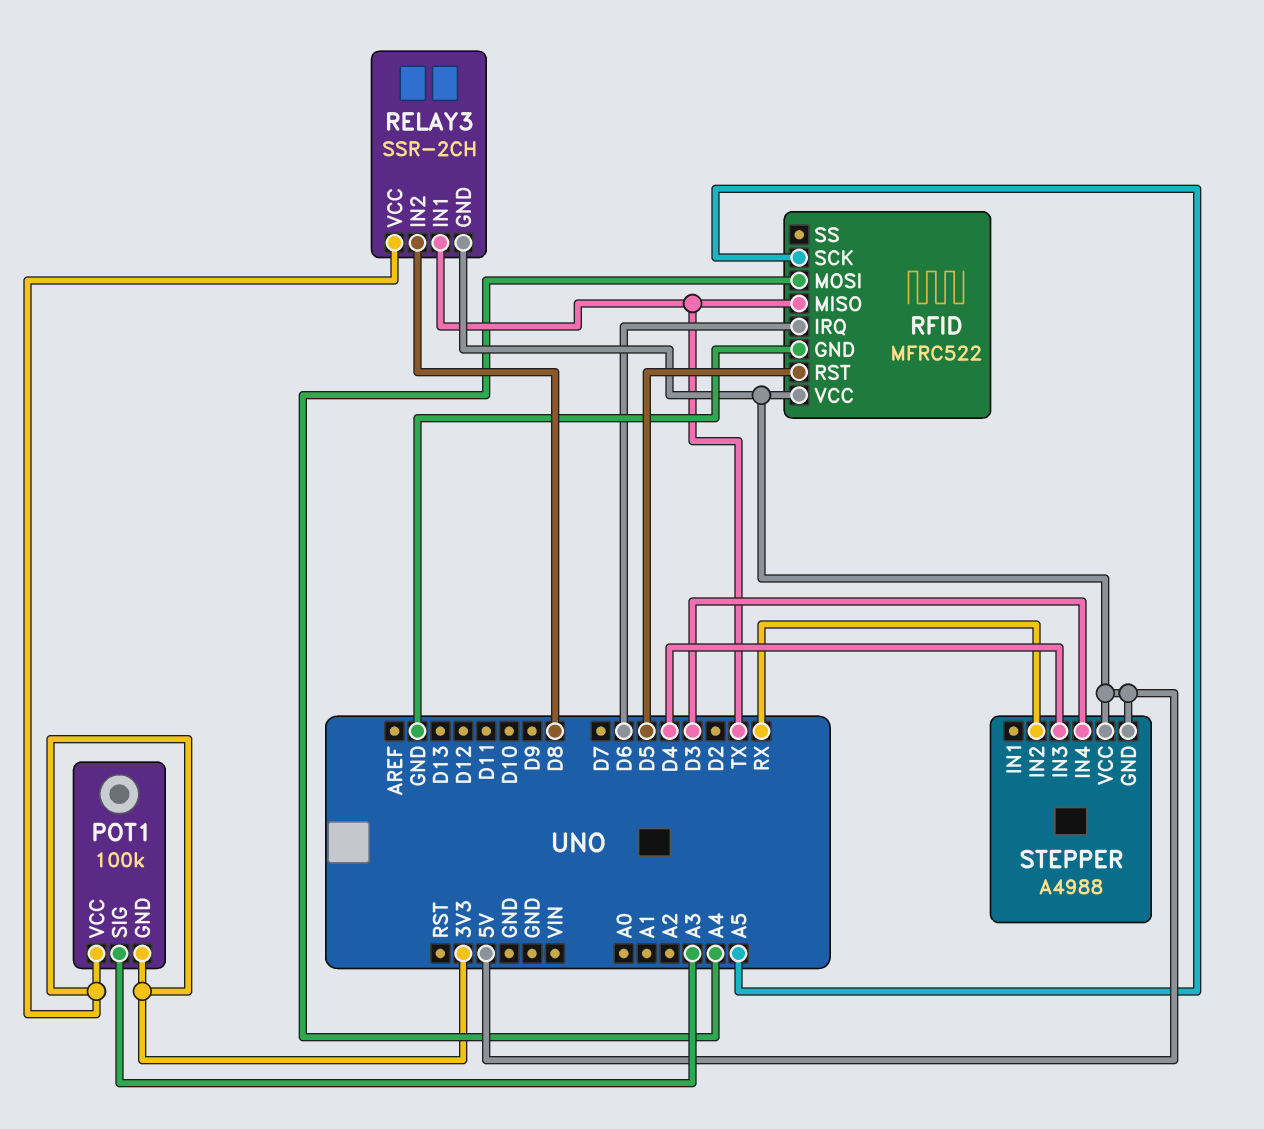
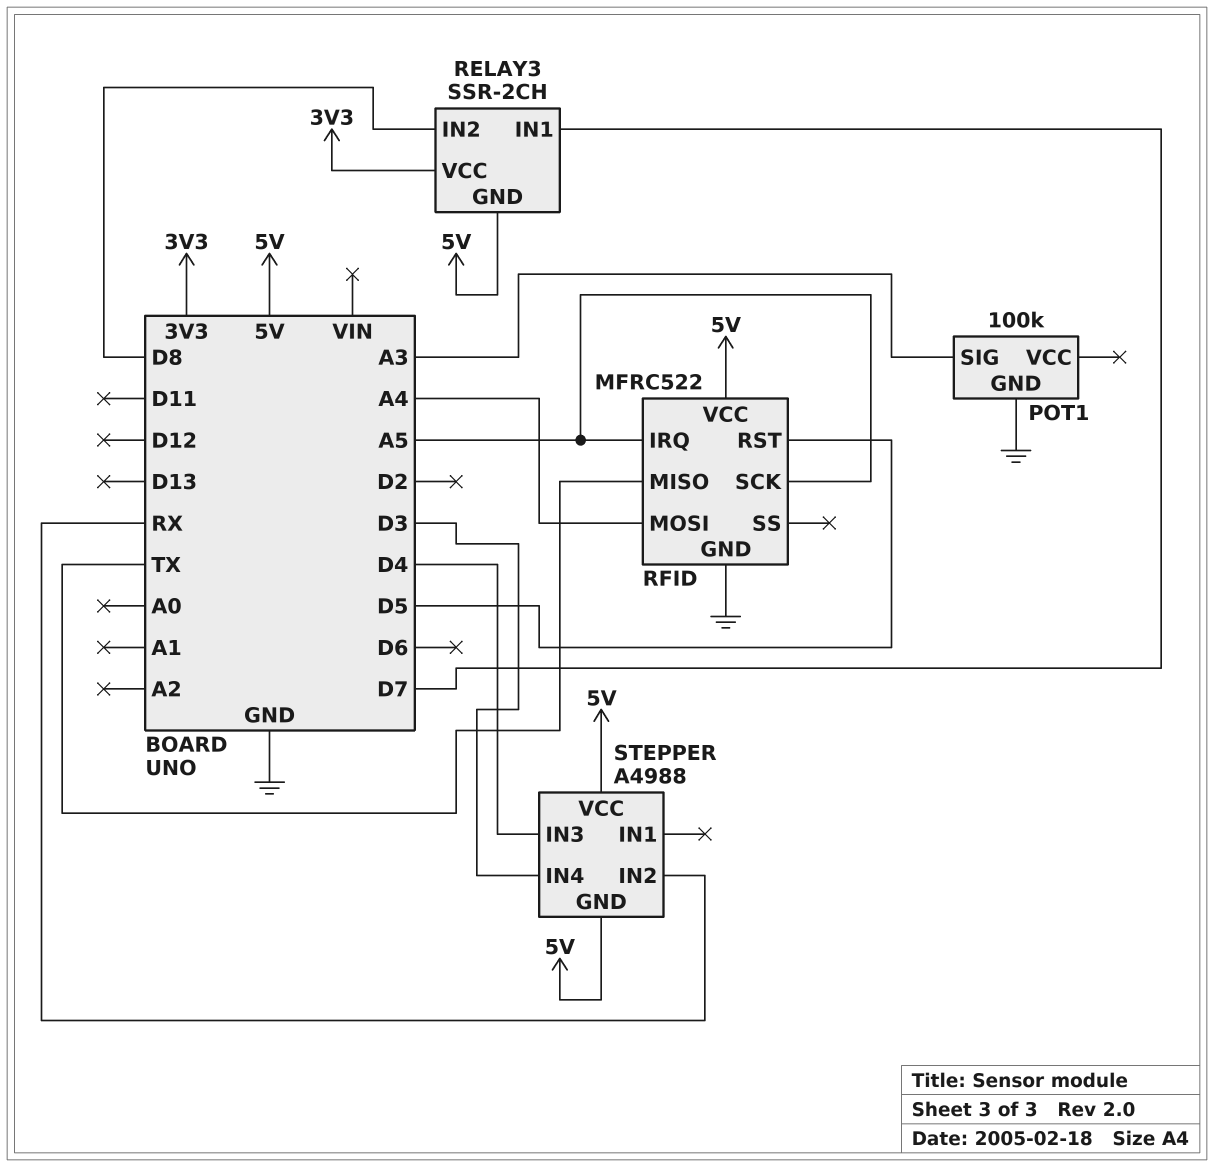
POT1 pin GND: 3V3 -> GND
POT1 pin VCC: 3V3 -> none
RELAY3 pin IN1: TX -> D7
RFID pin IRQ: D6 -> A5

